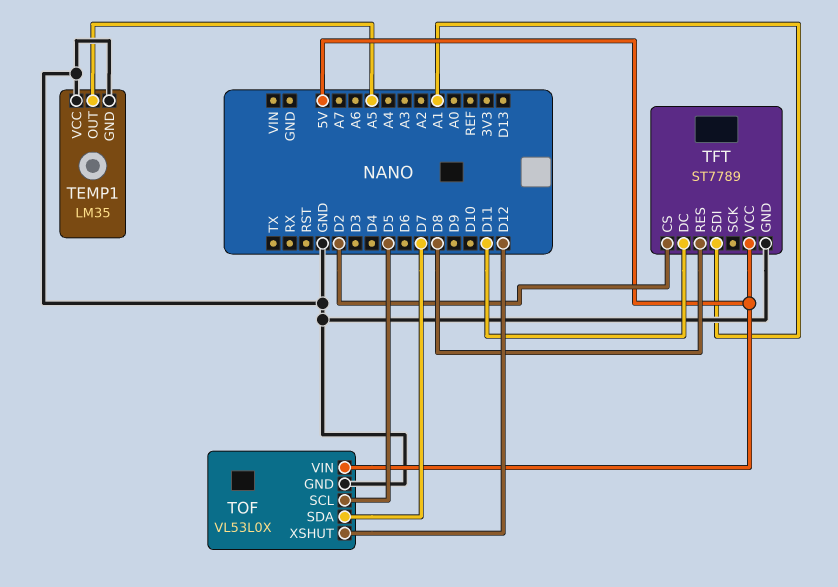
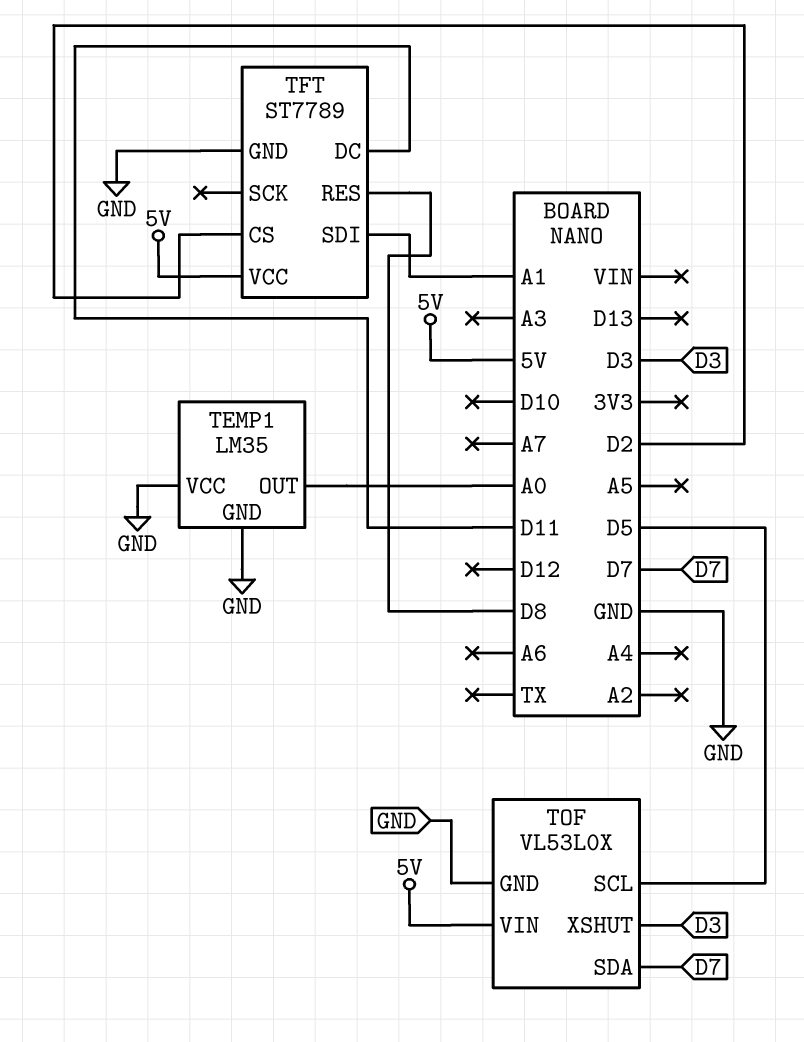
TEMP1 pin OUT: A5 -> A0
TOF pin XSHUT: D12 -> D3

